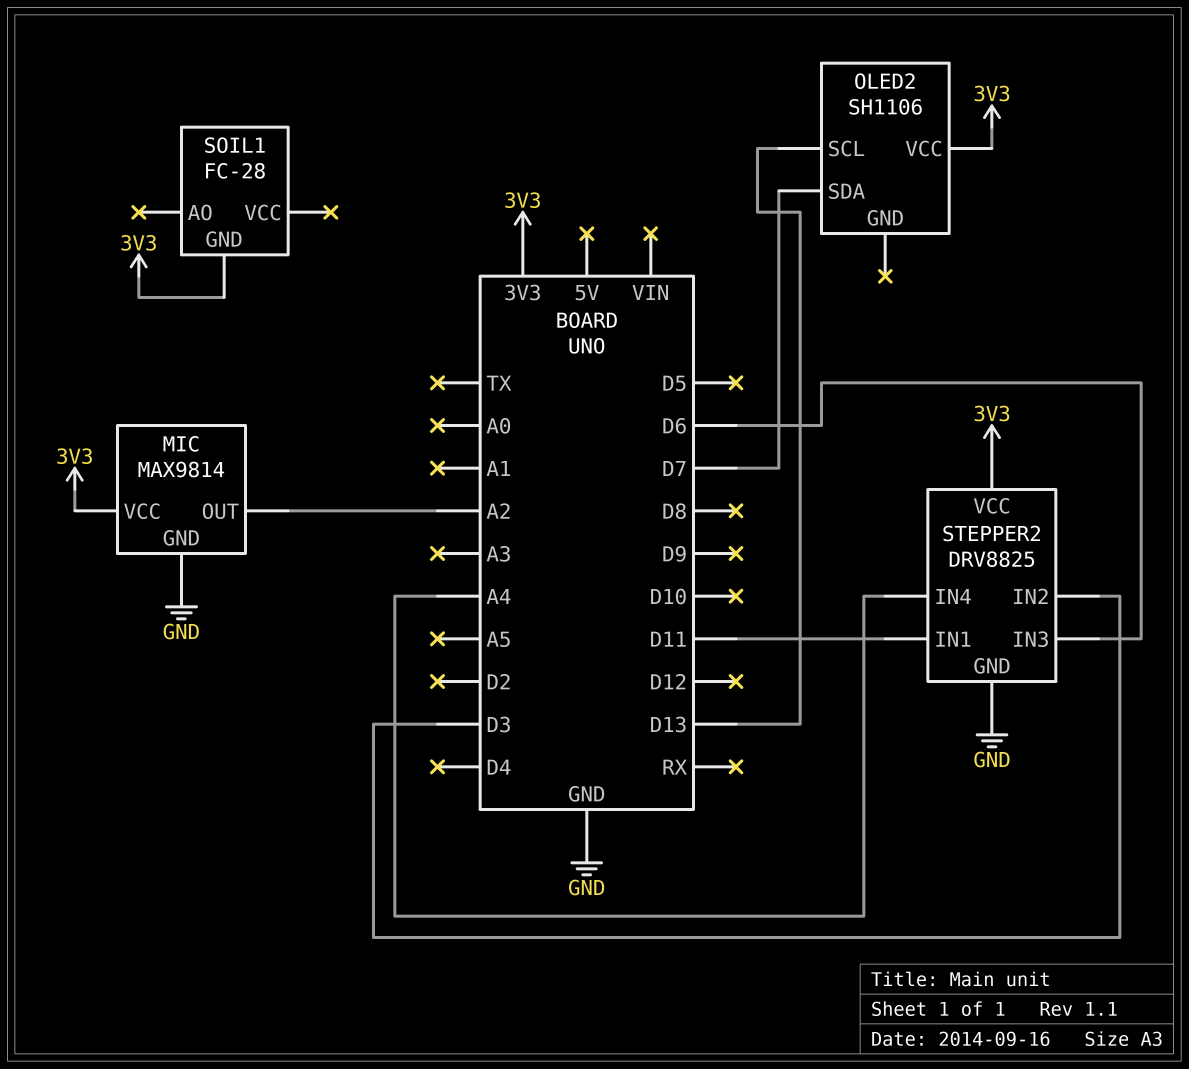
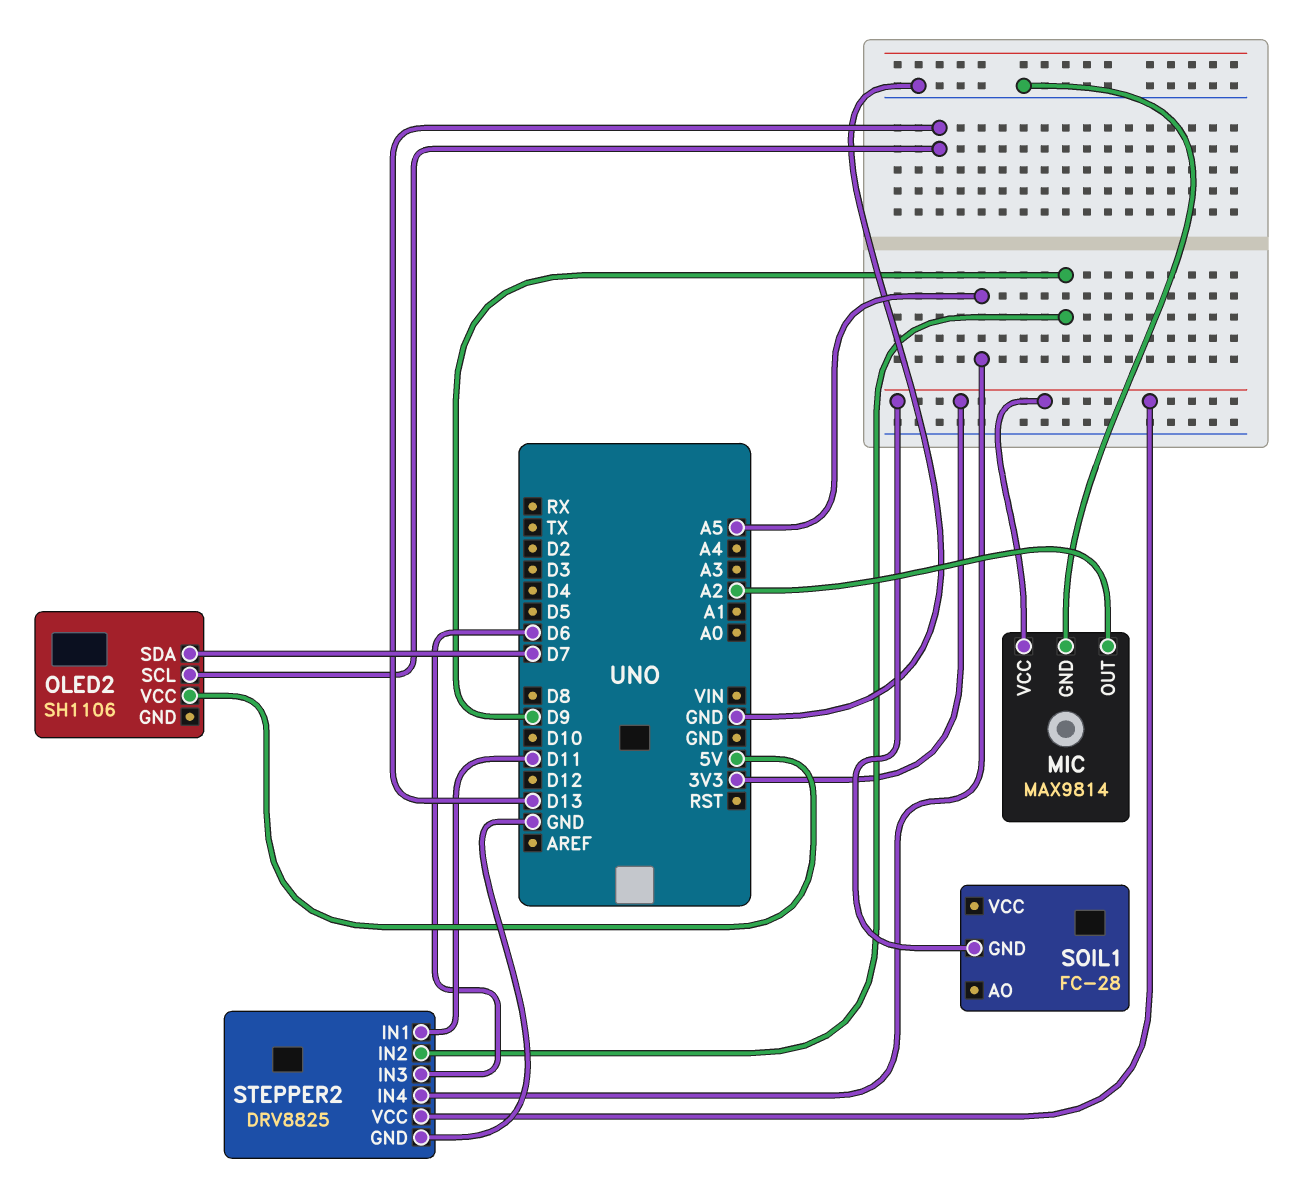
OLED2 pin VCC: 3V3 -> 5V
STEPPER2 pin IN2: D3 -> D9
STEPPER2 pin IN4: A4 -> A5

